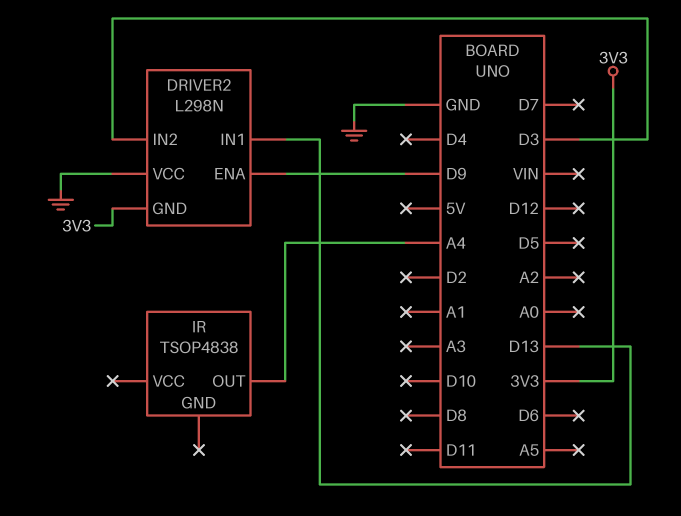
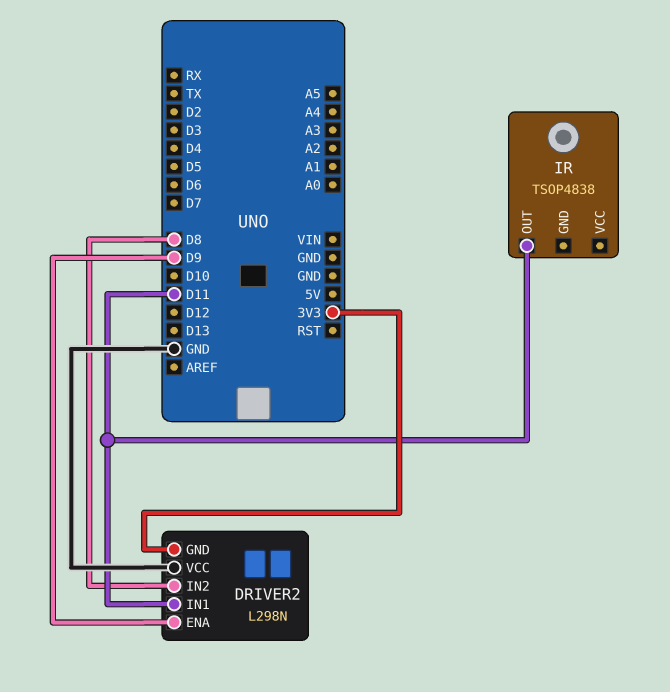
DRIVER2 pin IN1: D13 -> D11
DRIVER2 pin IN2: D3 -> D8
IR pin OUT: A4 -> D11

